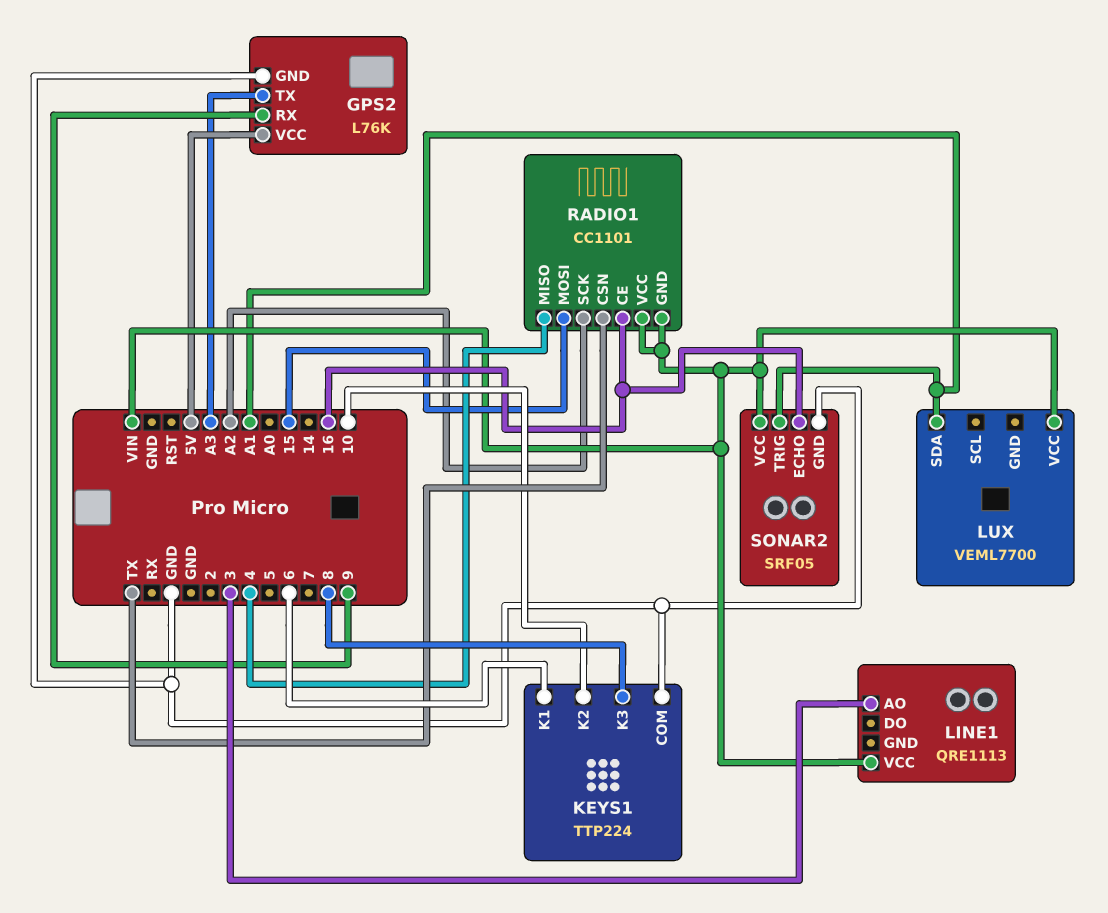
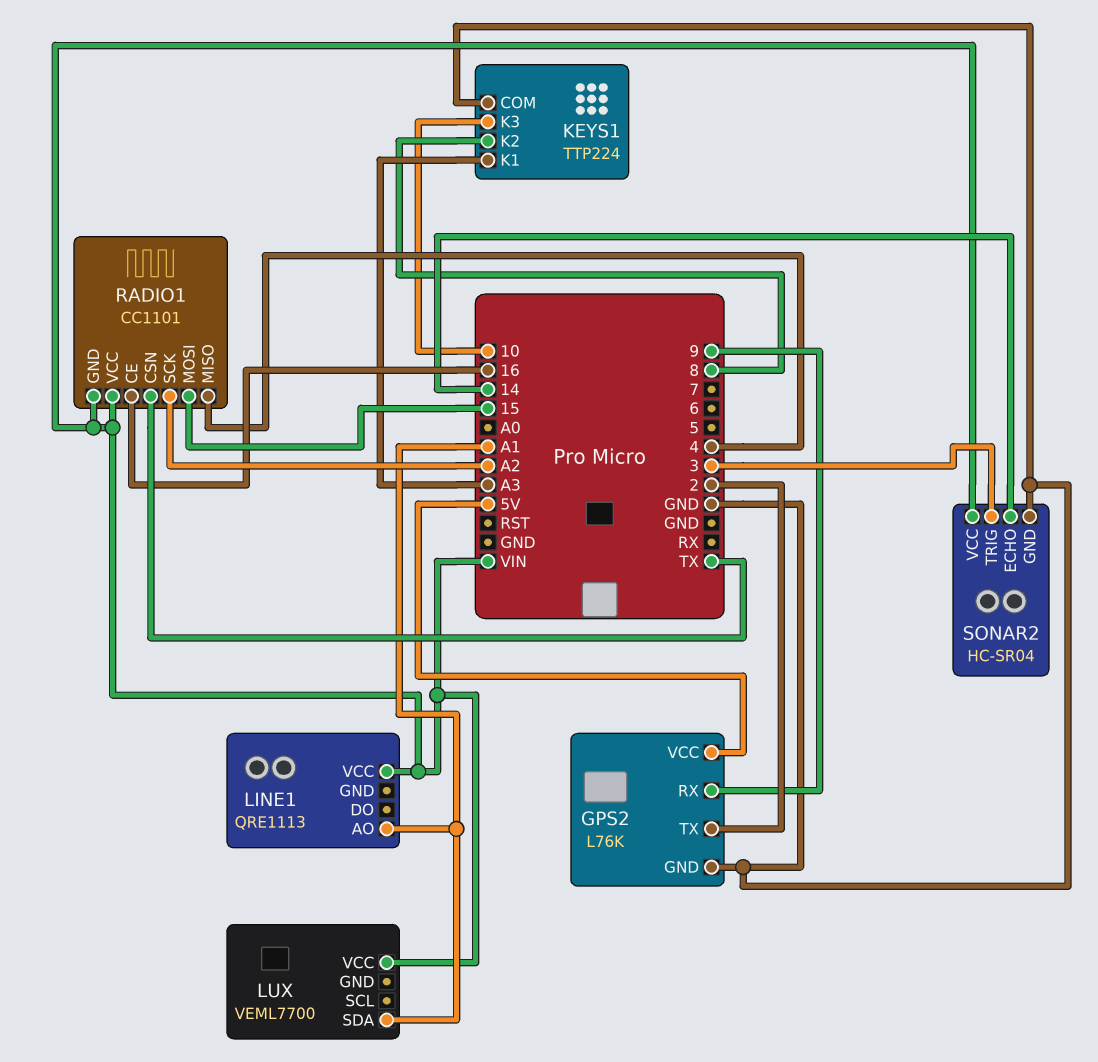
GPS2 pin TX: A3 -> 2
KEYS1 pin K1: 6 -> A3
KEYS1 pin K2: 10 -> 8
KEYS1 pin K3: 8 -> 10
LINE1 pin AO: 3 -> A1
SONAR2: SRF05 -> HC-SR04
SONAR2 pin ECHO: 16 -> 14
SONAR2 pin TRIG: A1 -> 3

